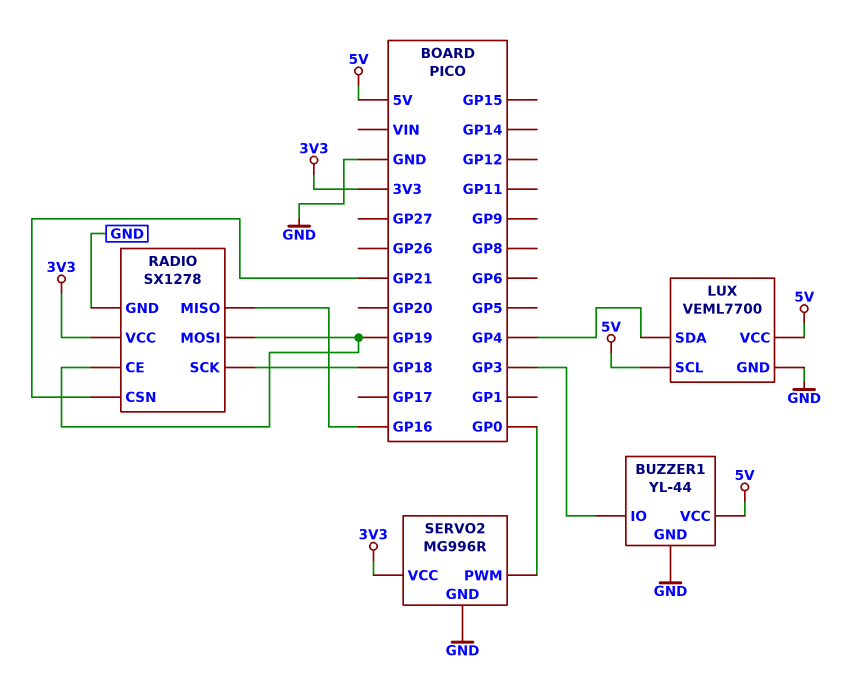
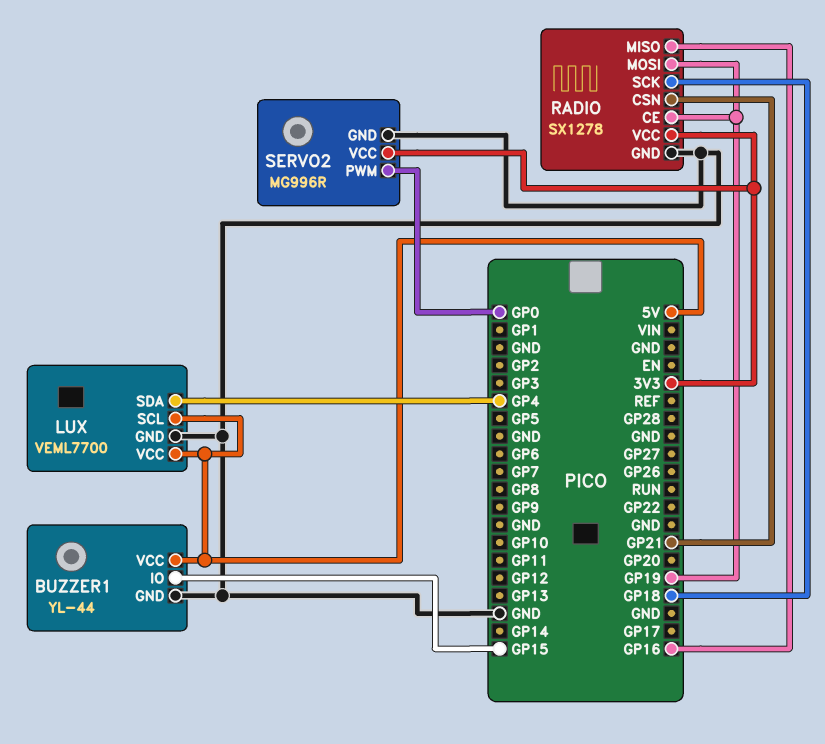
BUZZER1 pin IO: GP3 -> GP15

